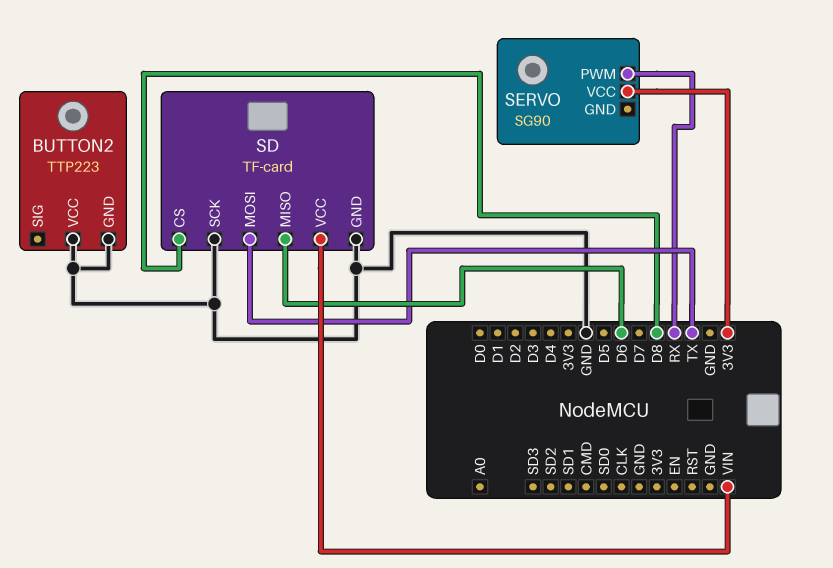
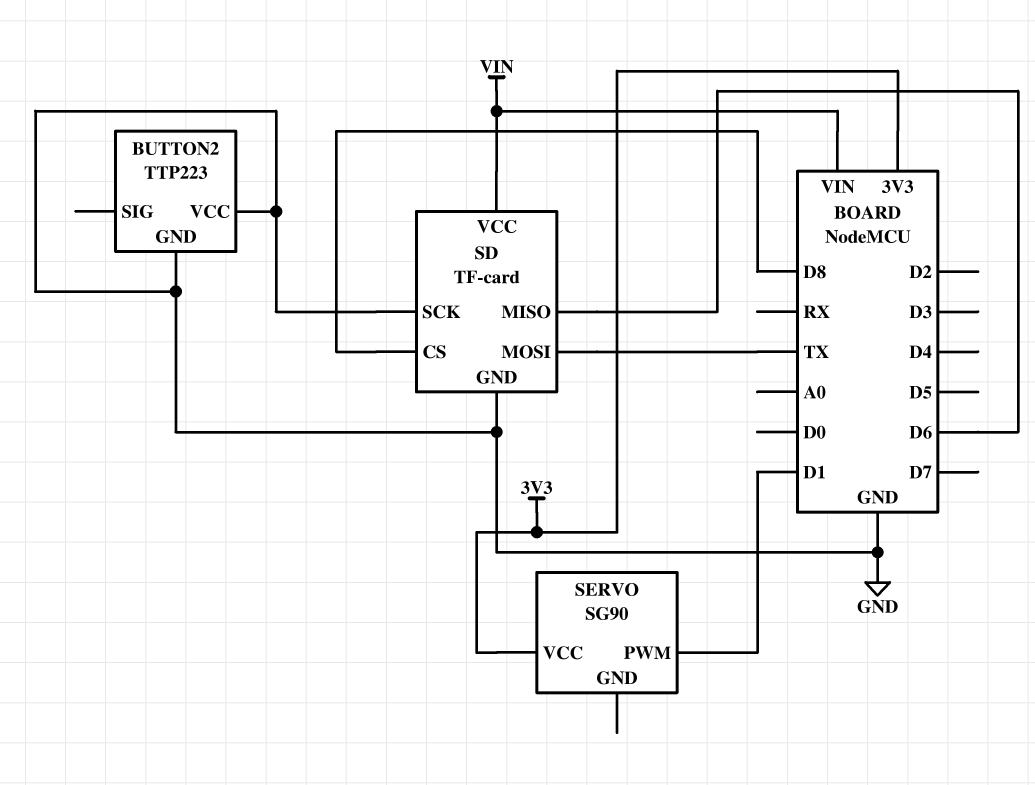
SERVO pin PWM: RX -> D1

